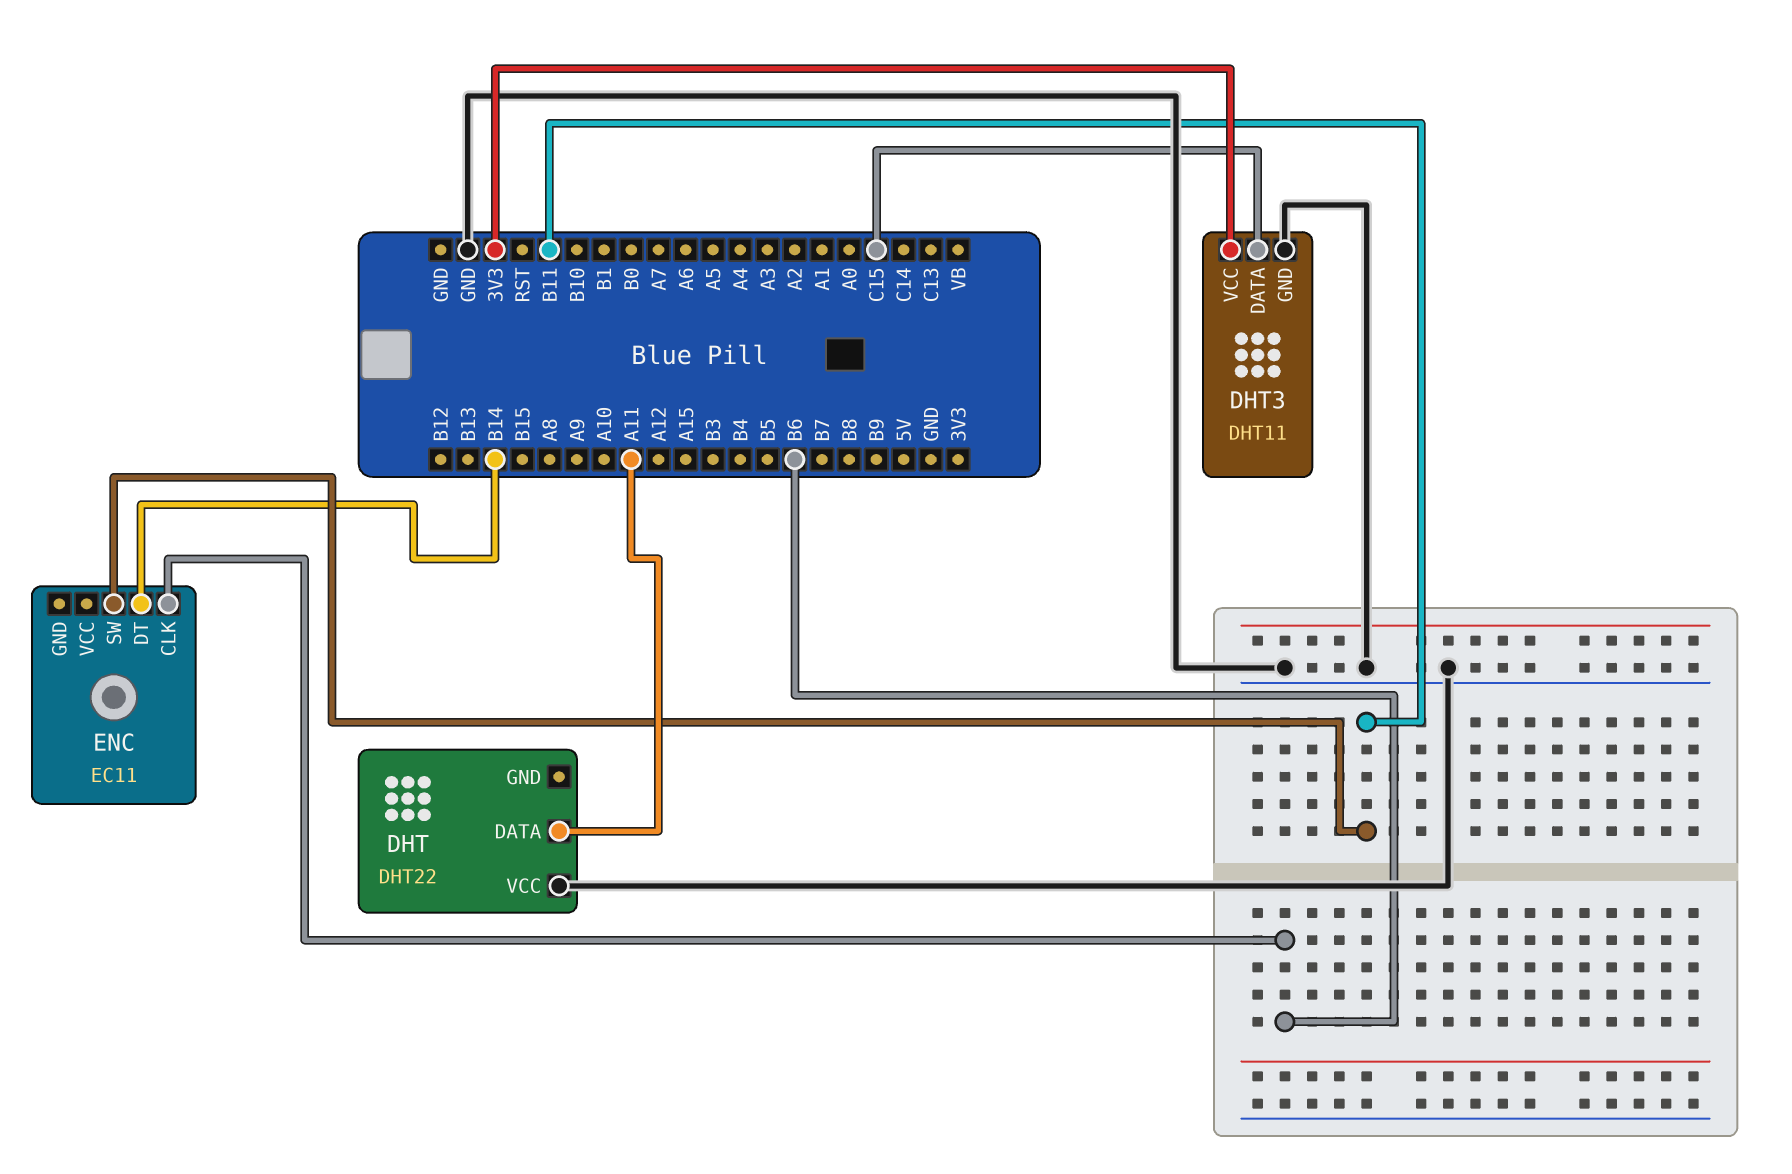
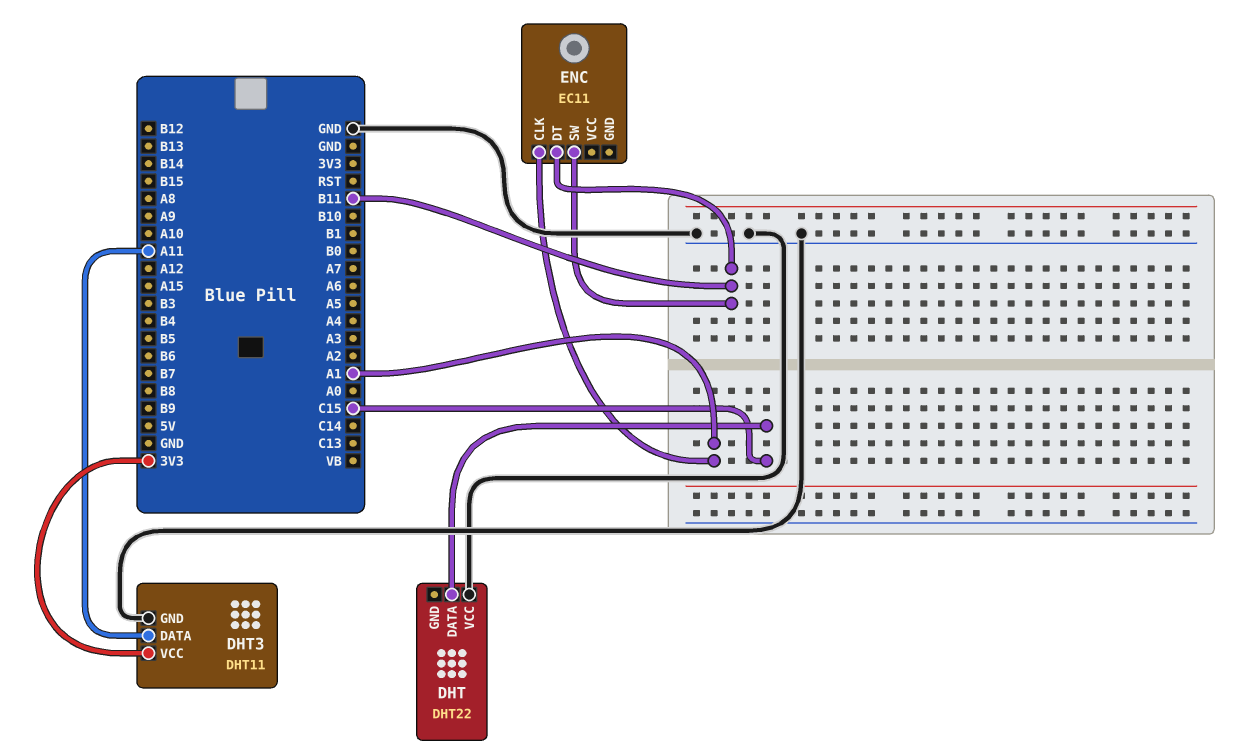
DHT pin DATA: A11 -> C15
DHT3 pin DATA: C15 -> A11
ENC pin CLK: B6 -> A1
ENC pin DT: B14 -> B11

